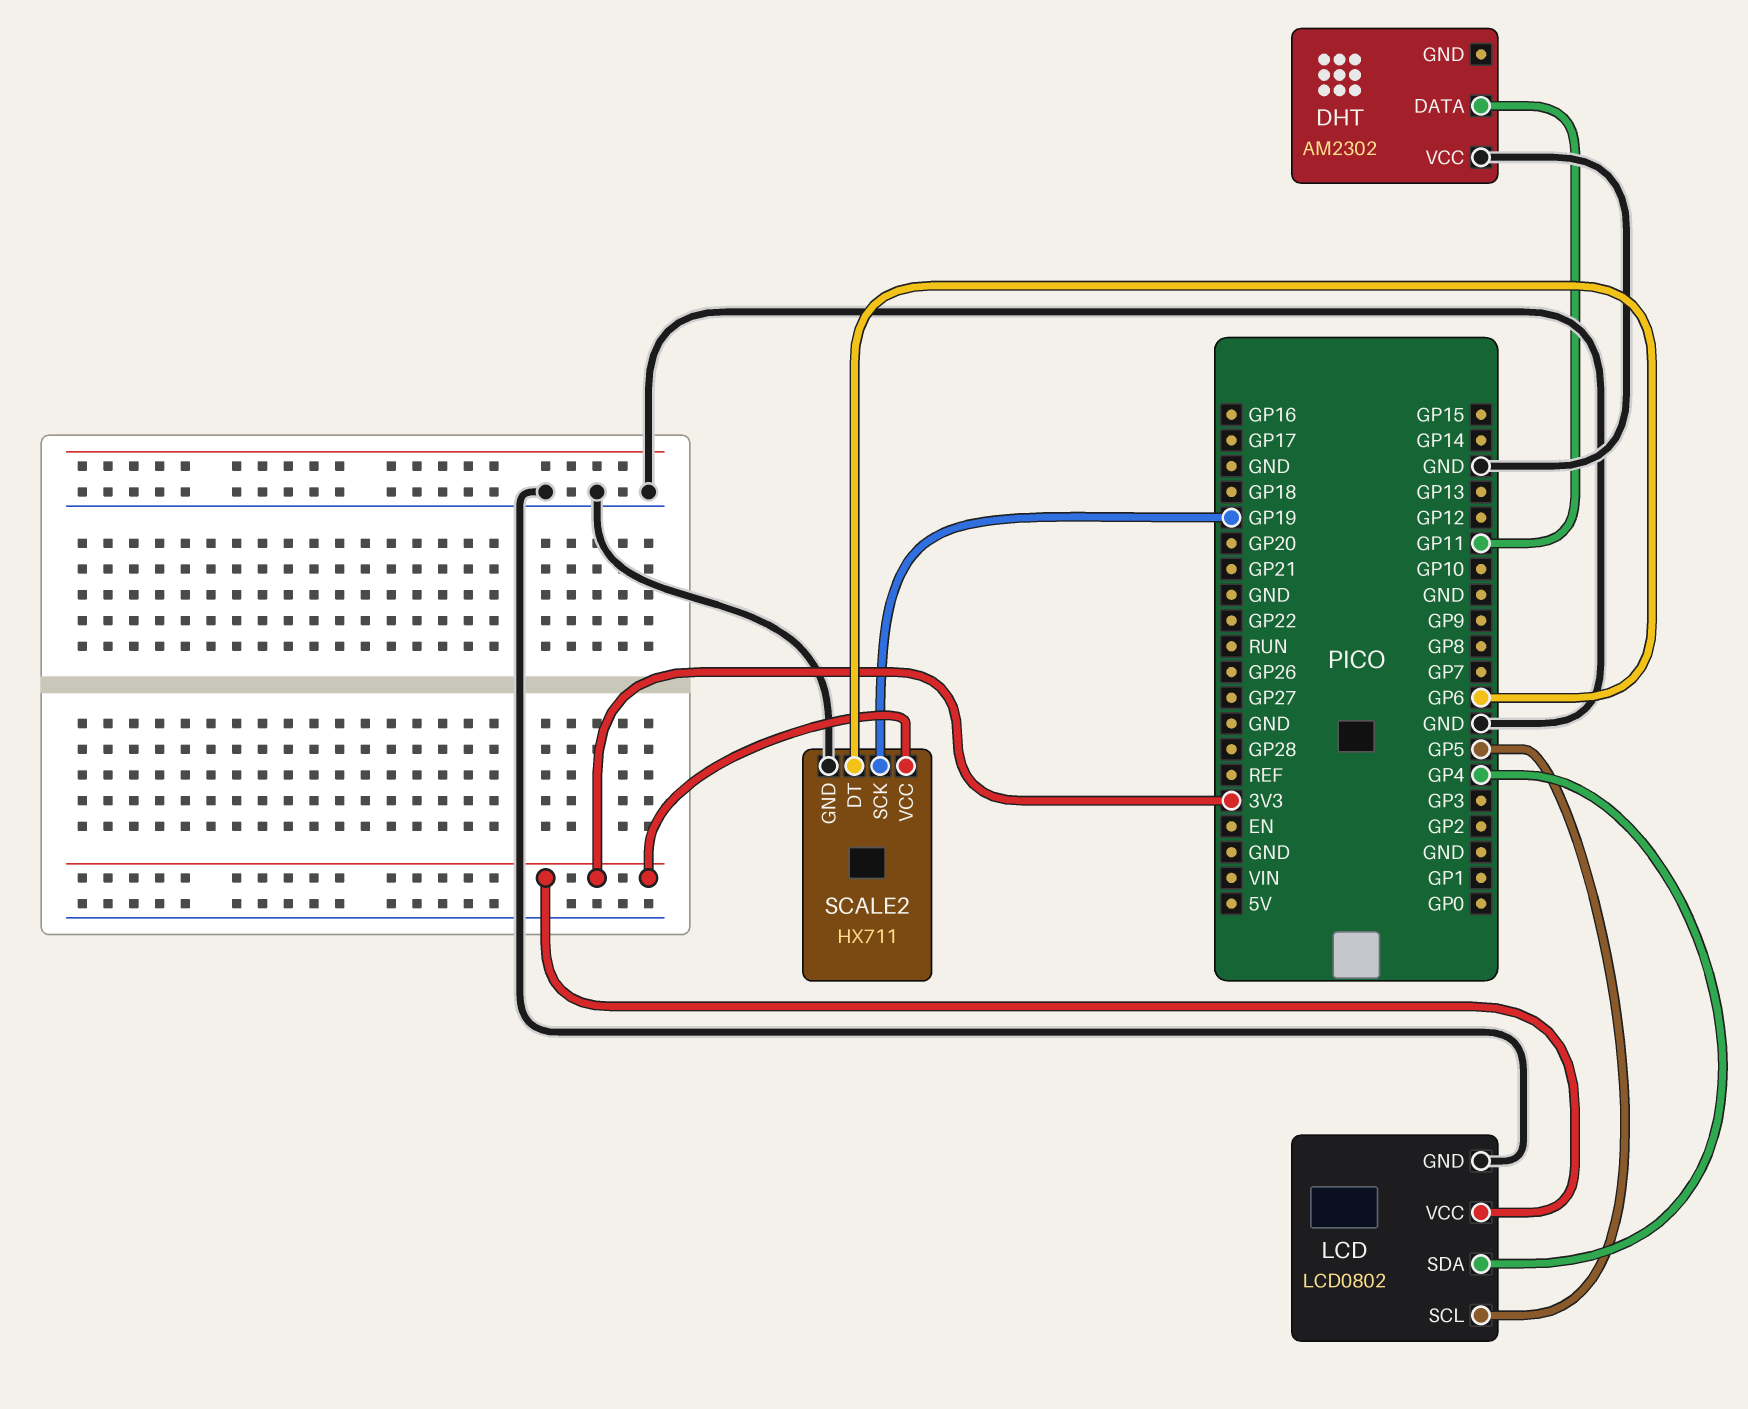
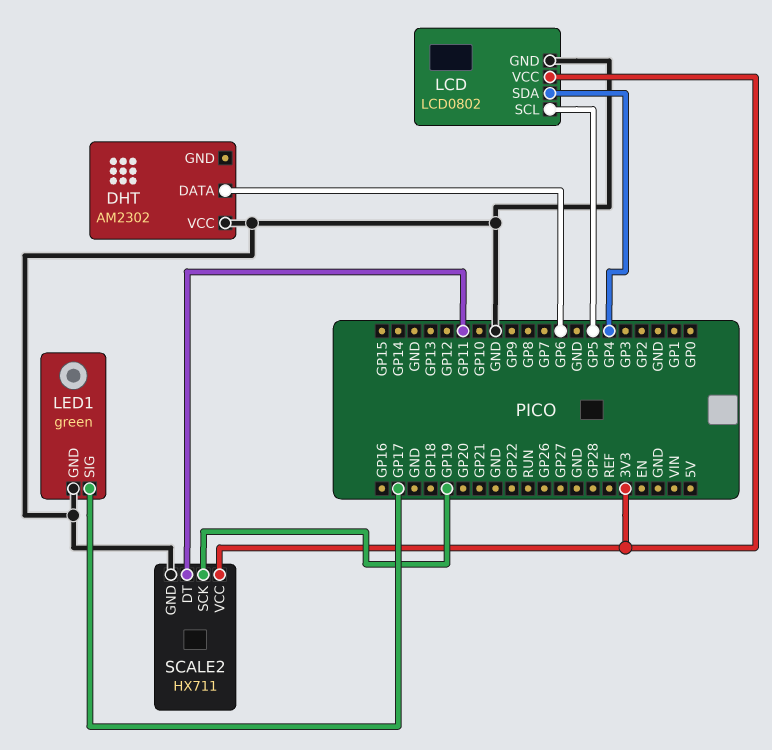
DHT pin DATA: GP11 -> GP6
LED1: none -> green
LED1 pin GND: none -> GND
LED1 pin SIG: none -> GP17
SCALE2 pin DT: GP6 -> GP11

